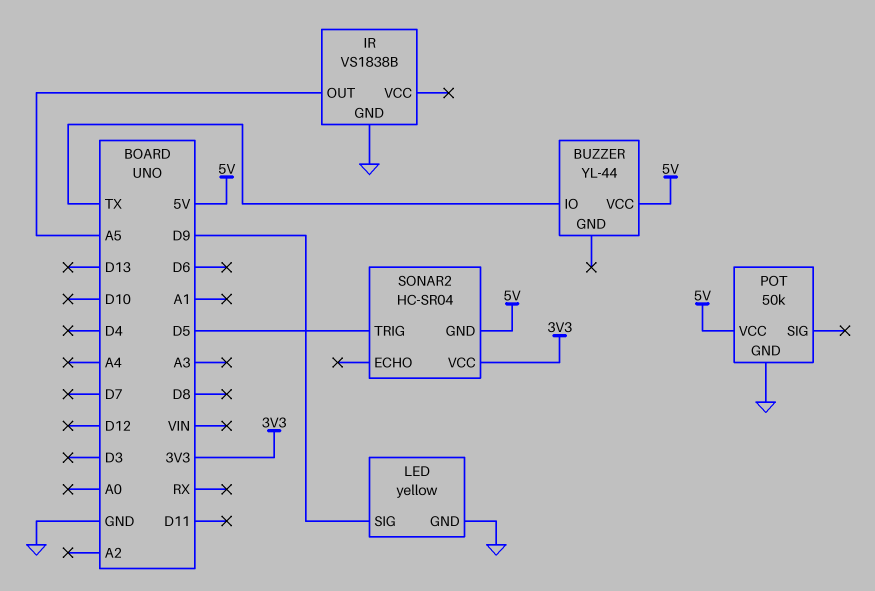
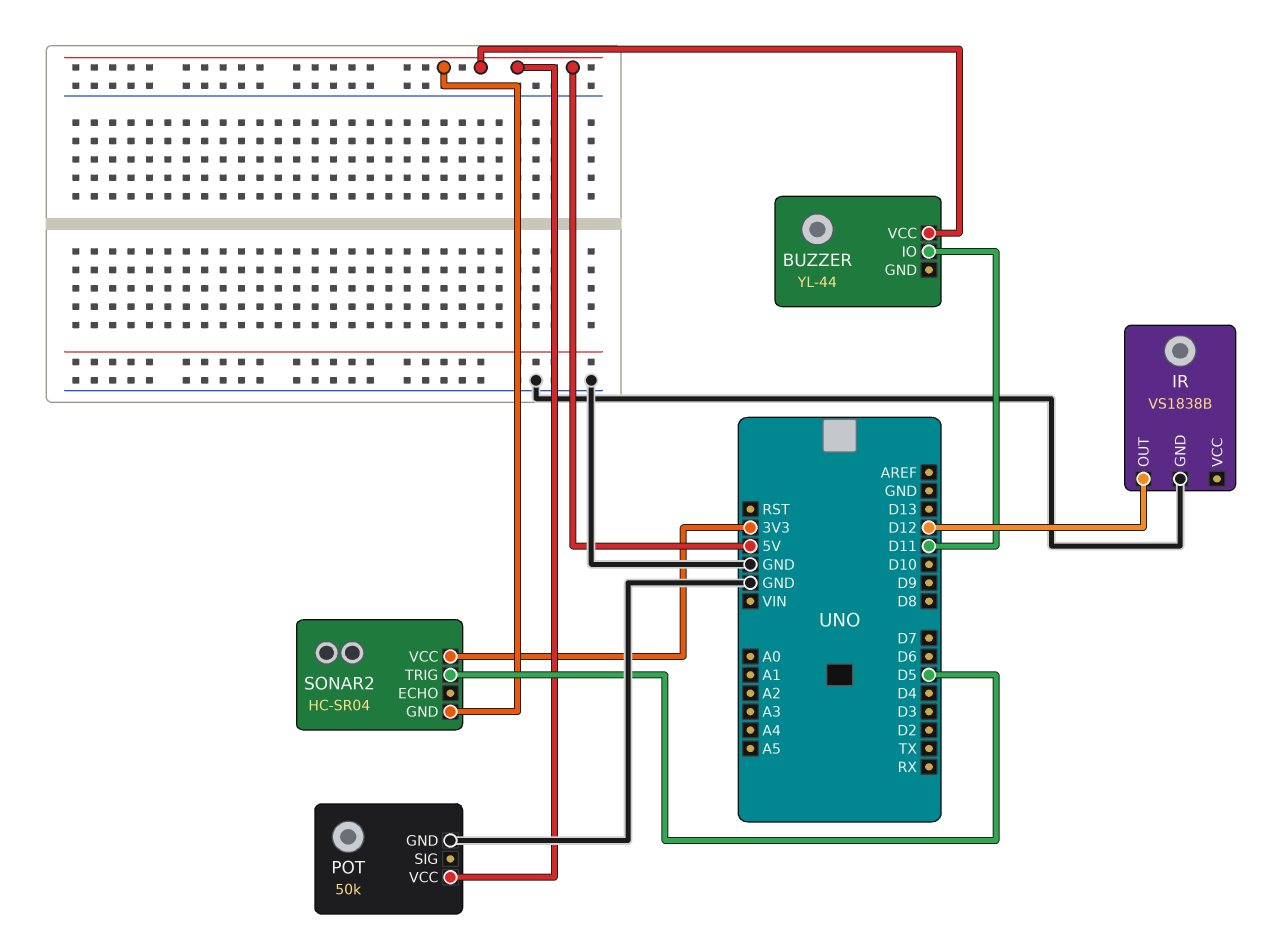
BUZZER pin IO: TX -> D11
IR pin OUT: A5 -> D12
LED: yellow -> none
LED pin GND: GND -> none
LED pin SIG: D9 -> none

